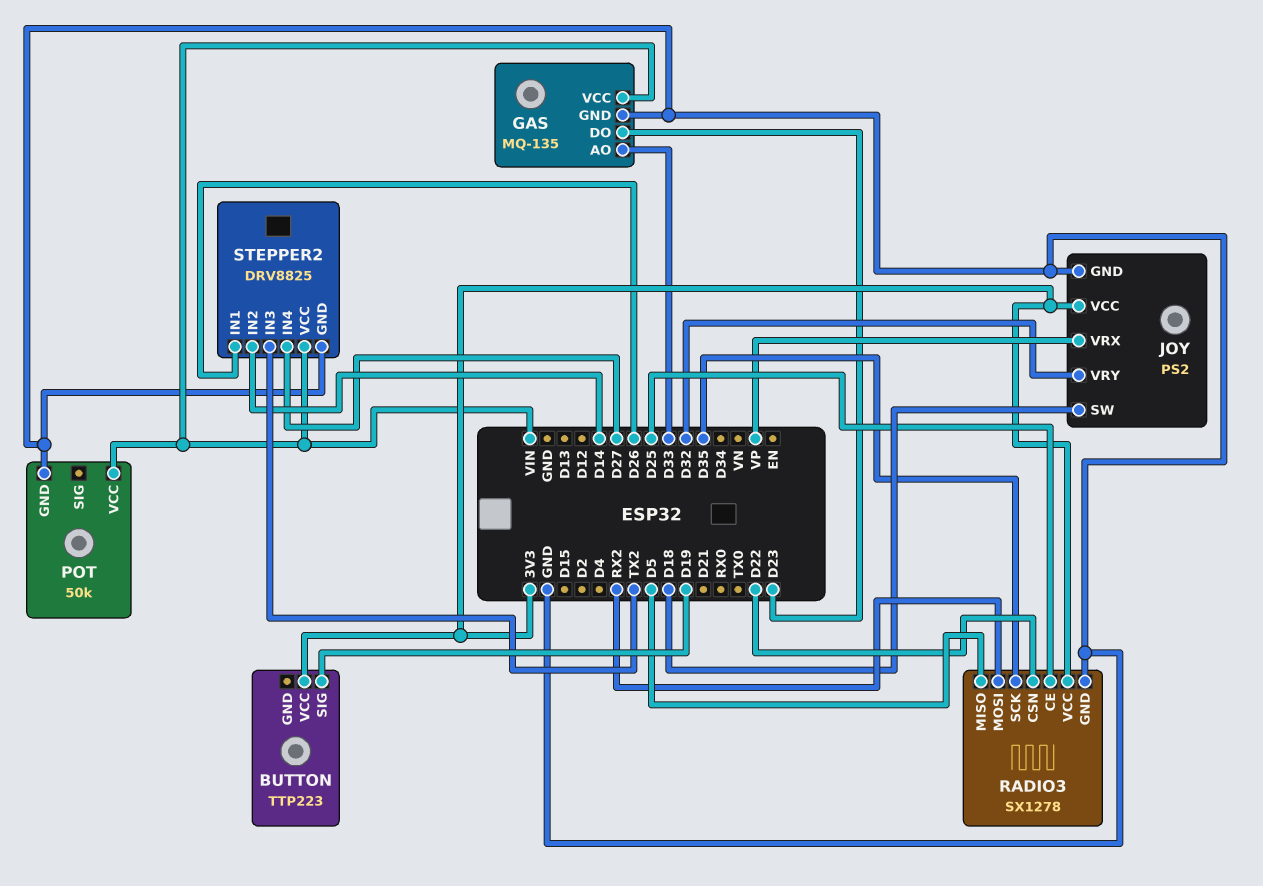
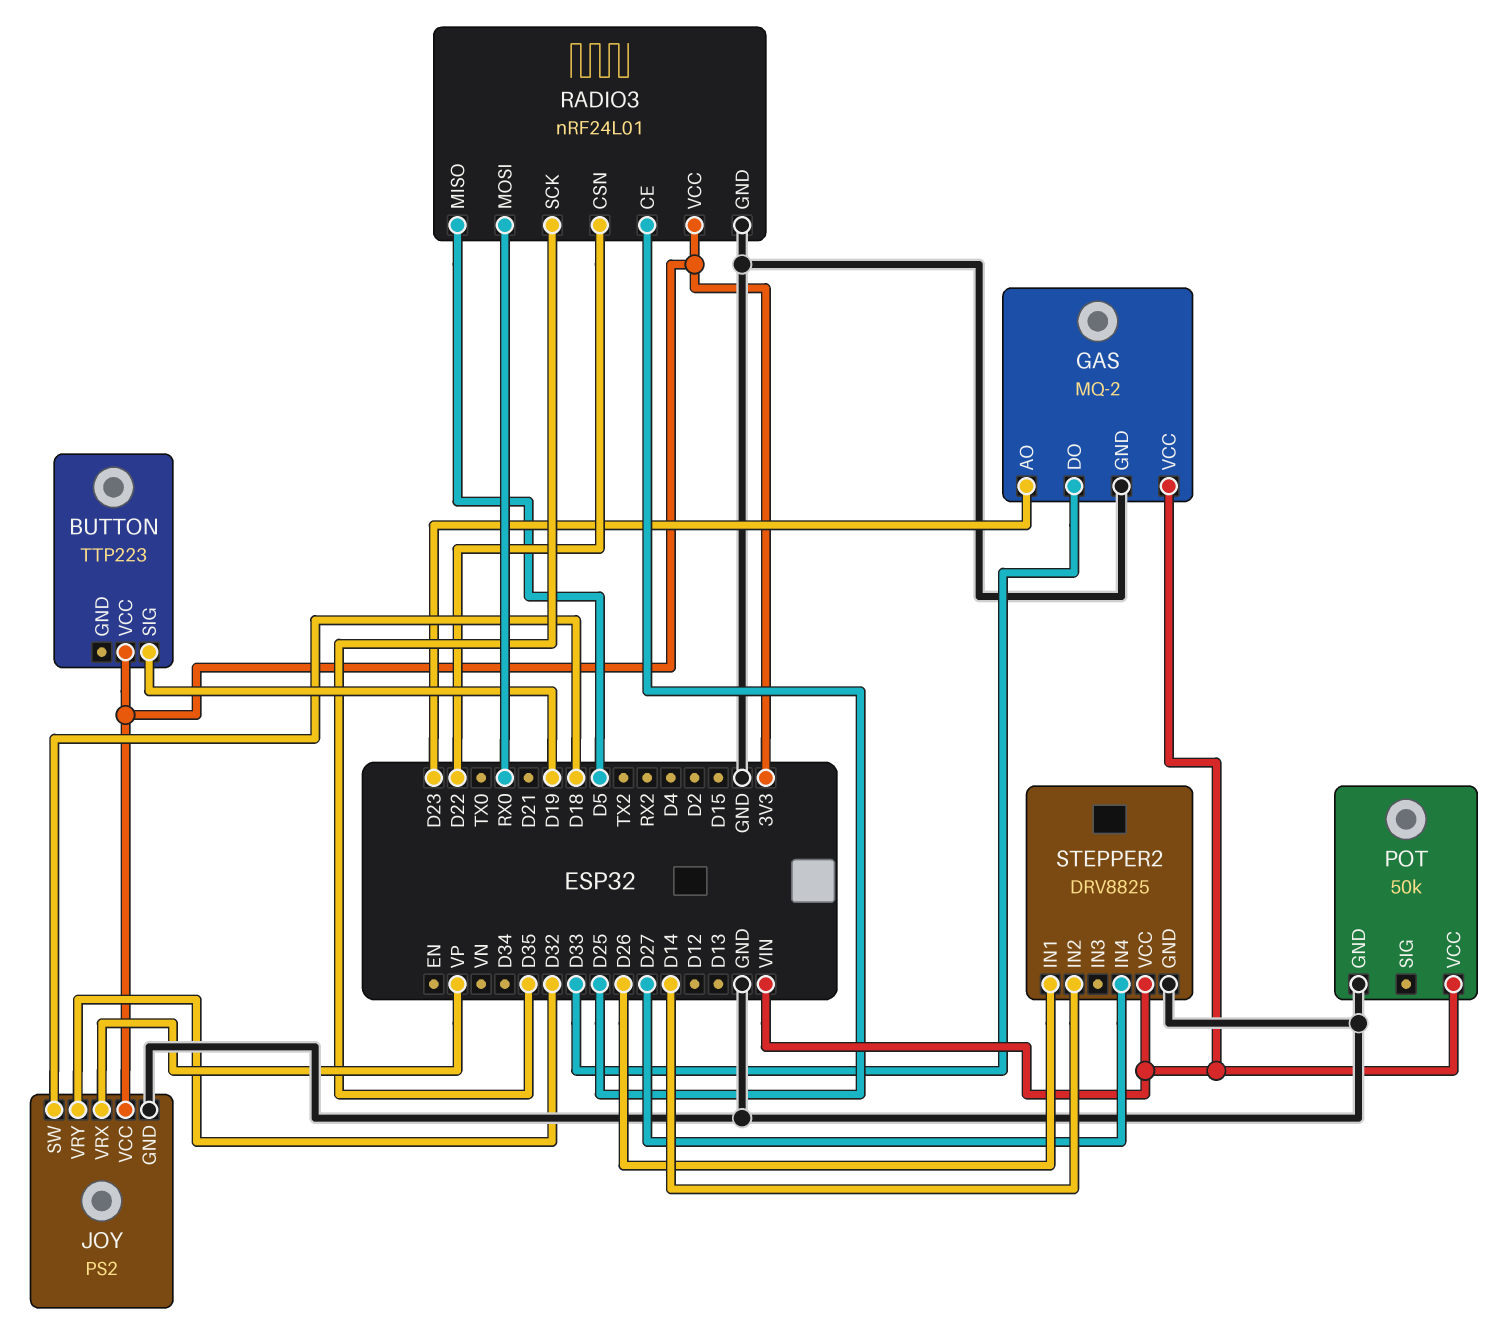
GAS: MQ-135 -> MQ-2
GAS pin AO: D33 -> D23
GAS pin DO: D23 -> D33
RADIO3: SX1278 -> nRF24L01
RADIO3 pin MOSI: RX2 -> RX0
STEPPER2 pin IN3: TX2 -> none

